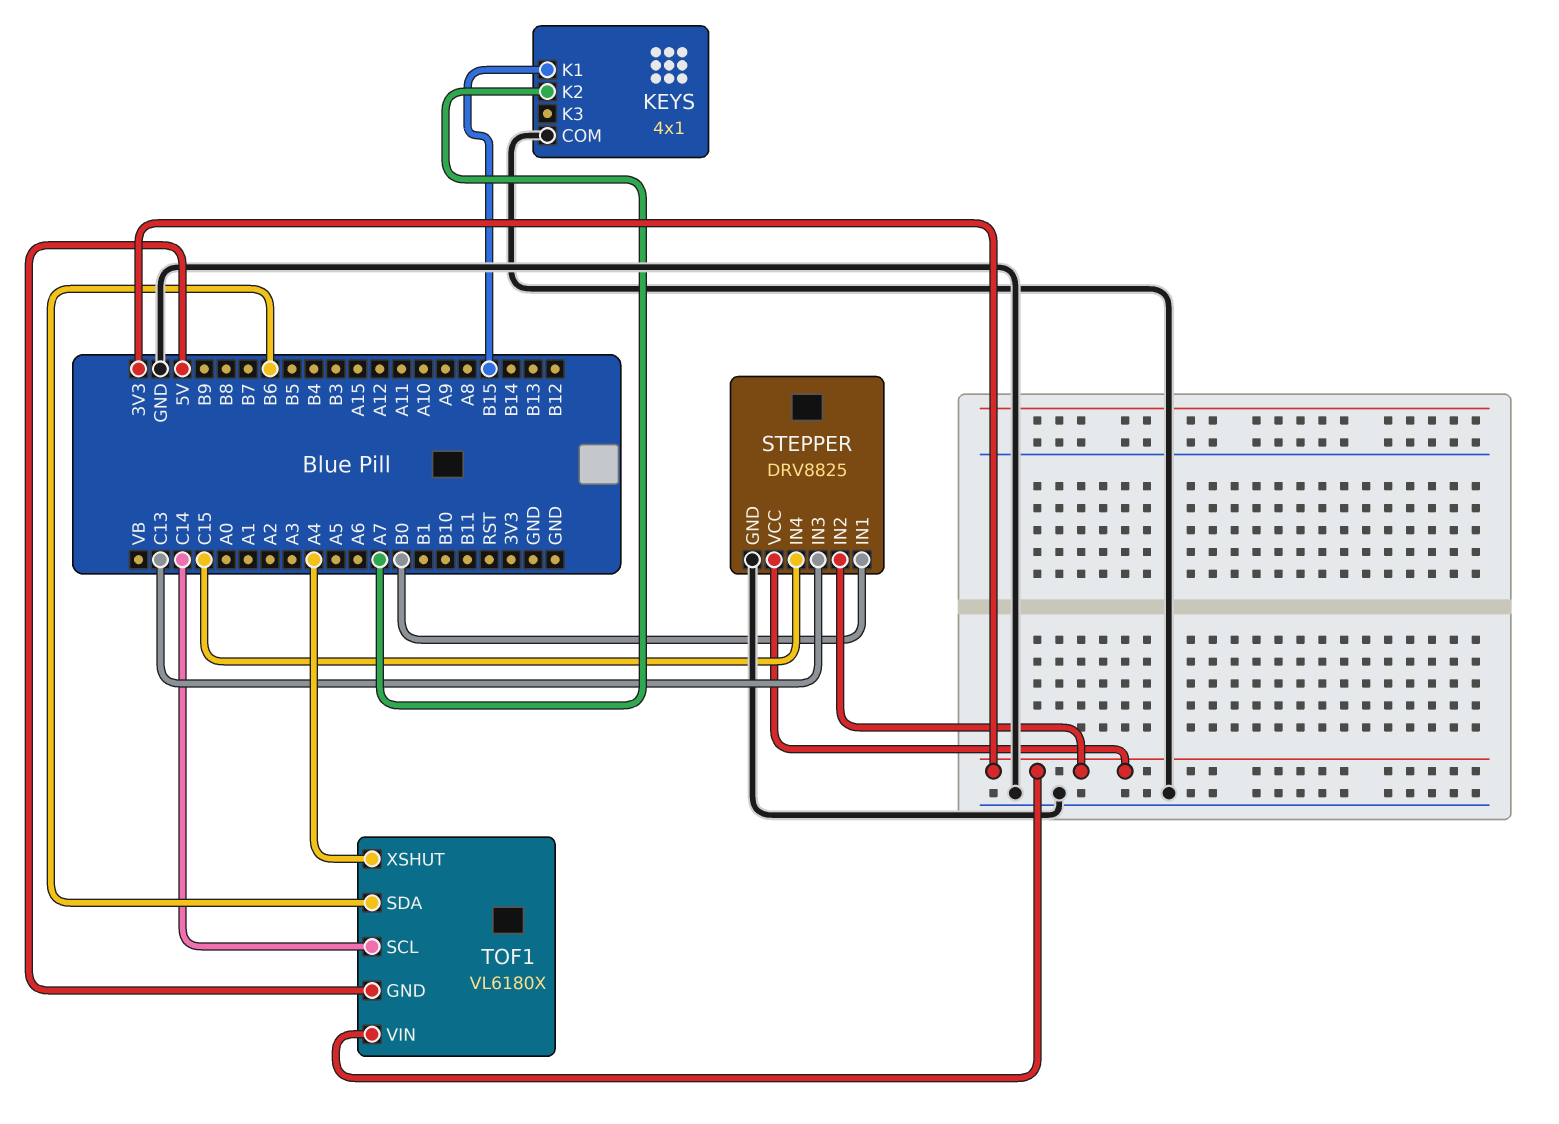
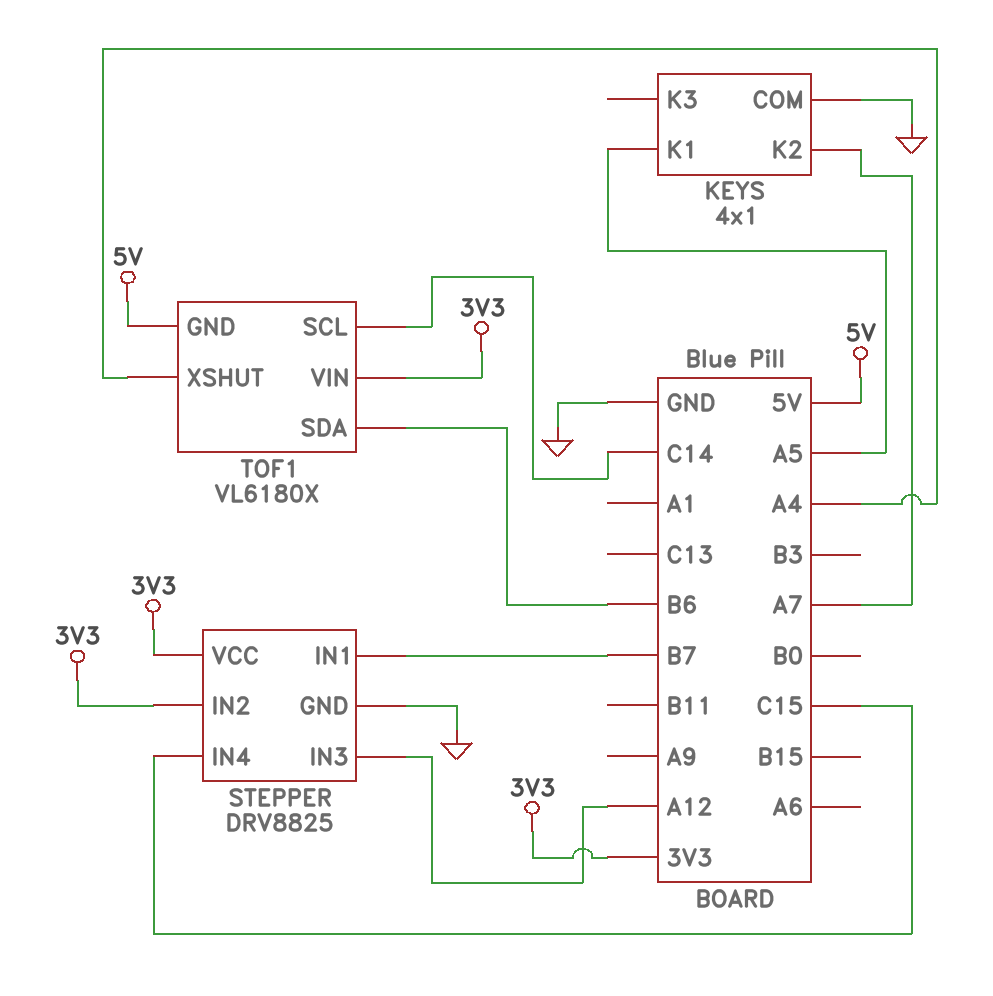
KEYS pin K1: B15 -> A5
STEPPER pin IN1: B0 -> B7
STEPPER pin IN3: C13 -> A12

